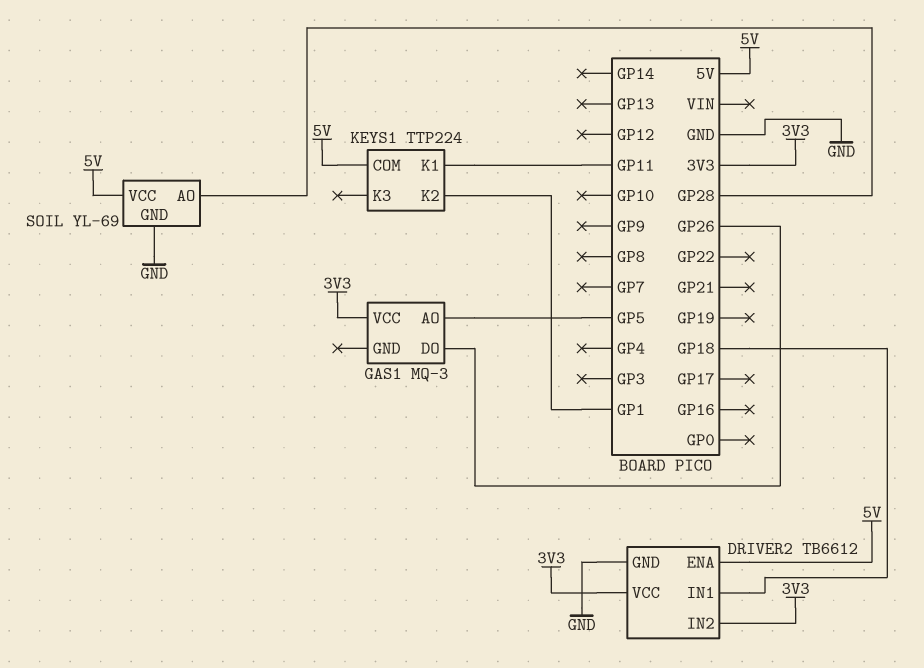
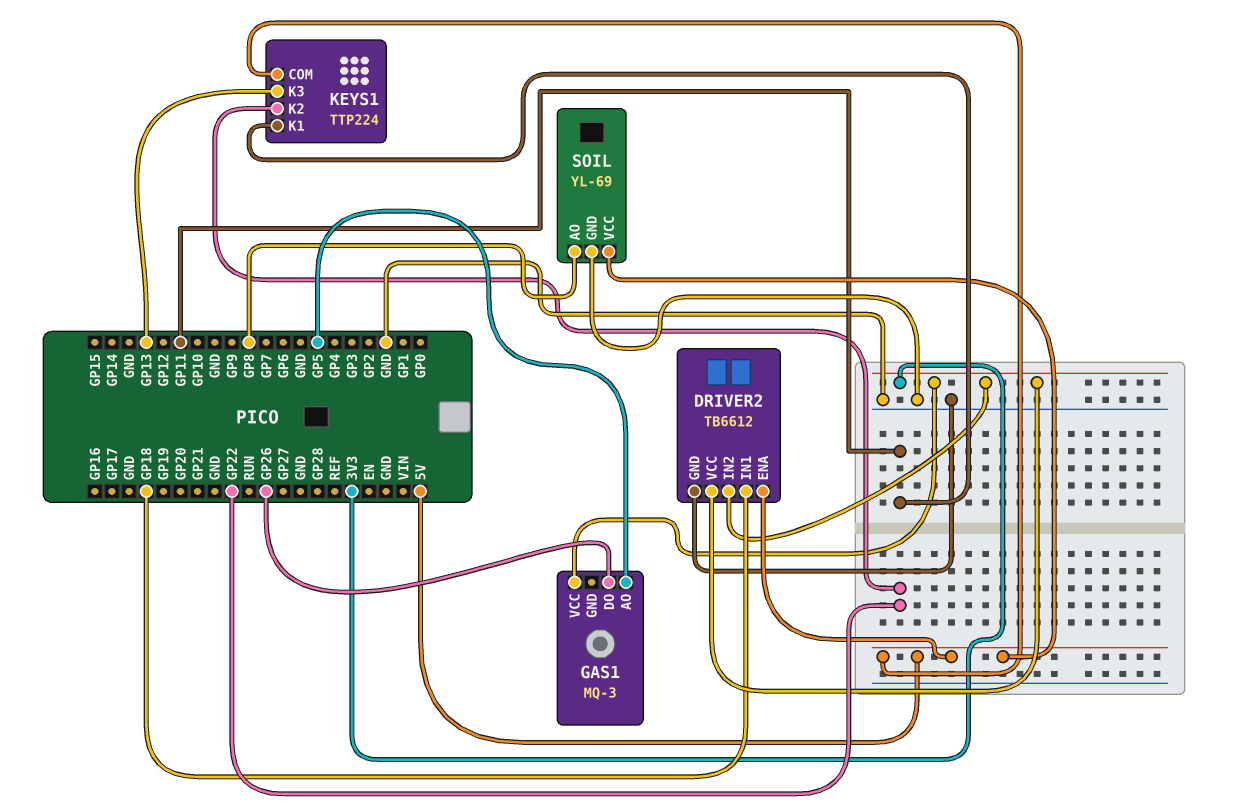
KEYS1 pin K2: GP1 -> GP22
KEYS1 pin K3: none -> GP13
SOIL pin AO: GP28 -> GP8

